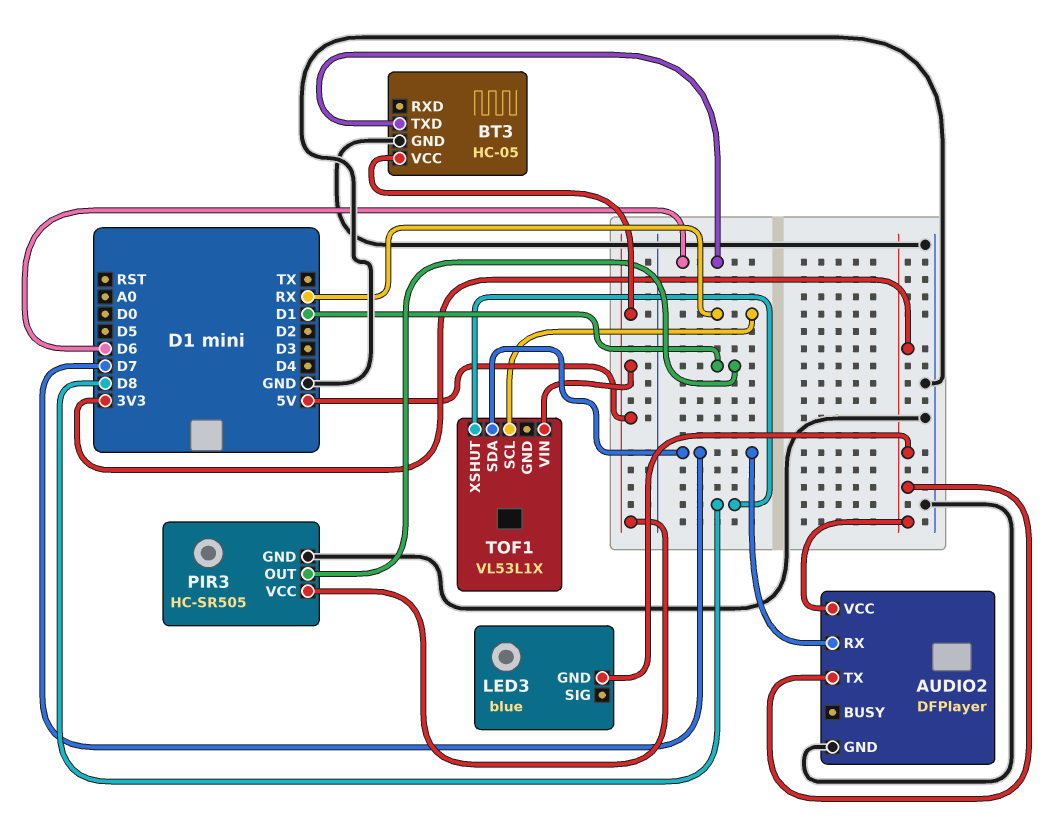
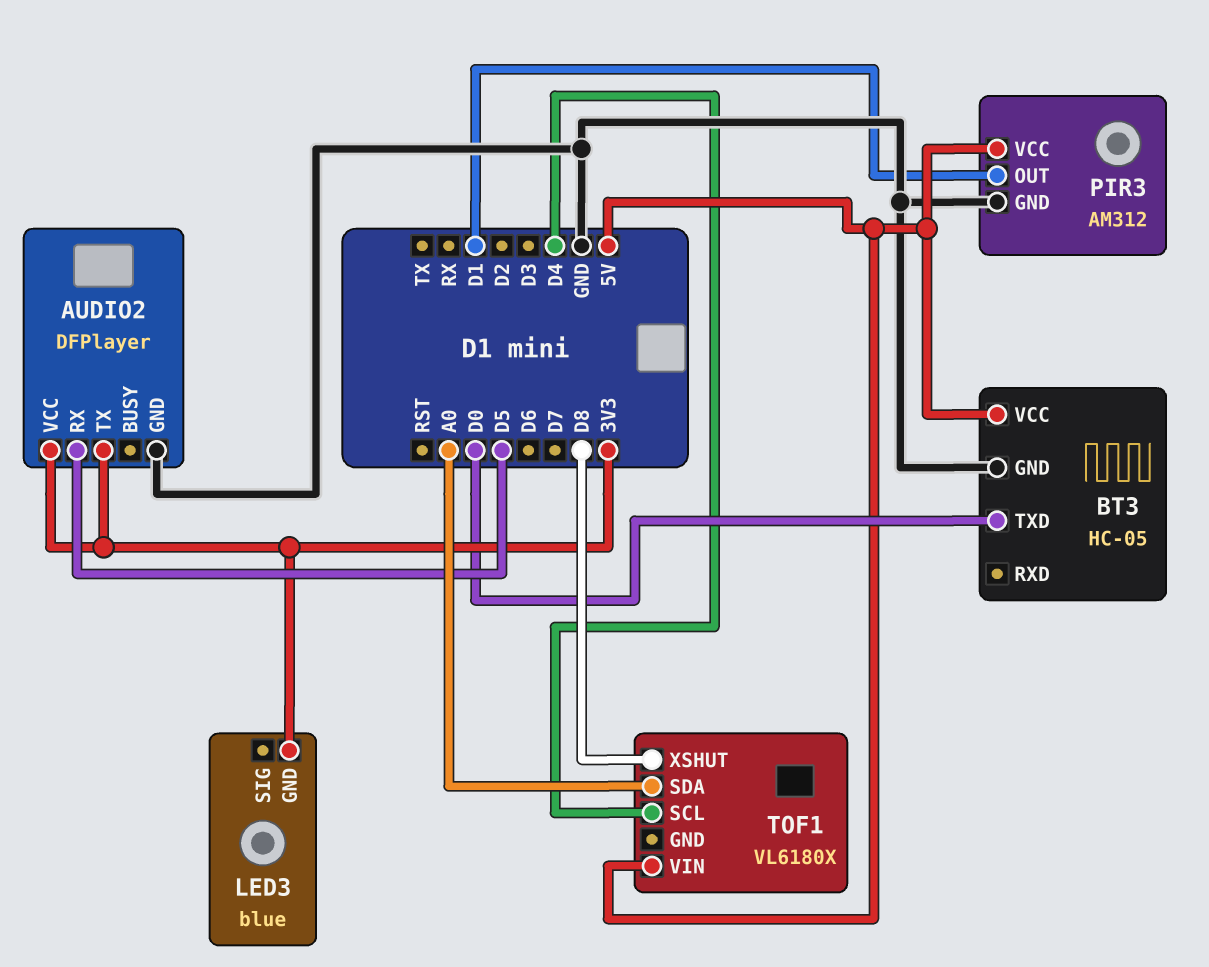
AUDIO2 pin RX: D7 -> D5
BT3 pin TXD: D6 -> D0
PIR3: HC-SR505 -> AM312
TOF1: VL53L1X -> VL6180X
TOF1 pin SCL: RX -> D4
TOF1 pin SDA: D7 -> A0

